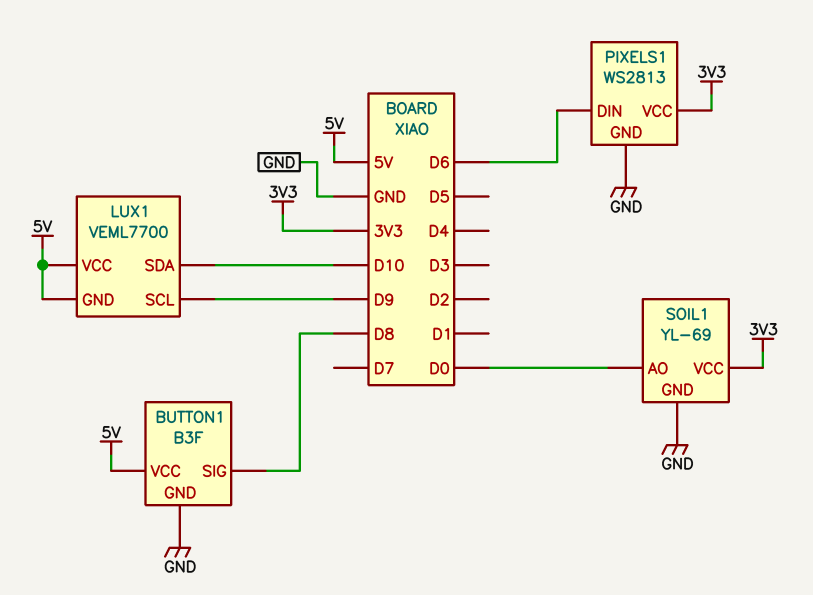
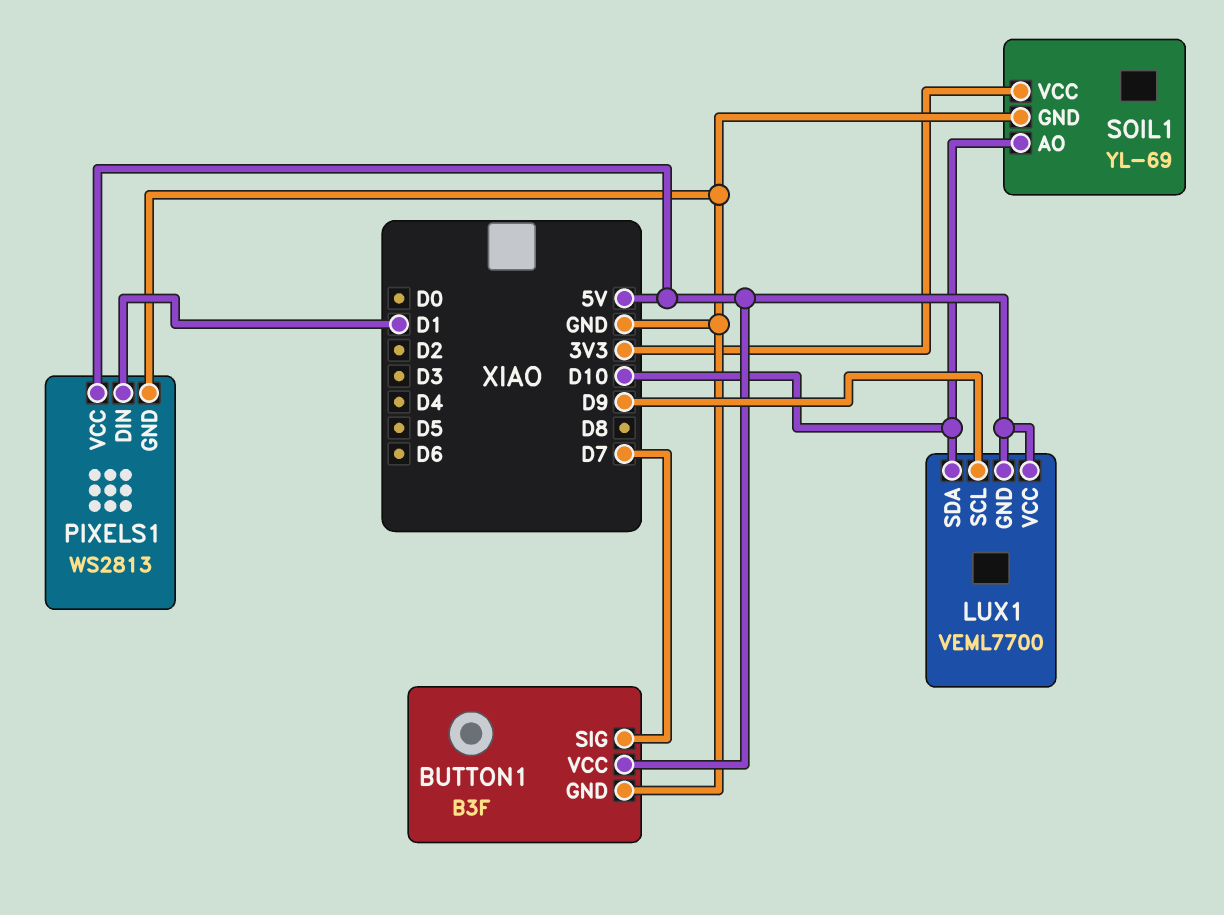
BUTTON1 pin SIG: D8 -> D7
PIXELS1 pin DIN: D6 -> D1
PIXELS1 pin VCC: 3V3 -> 5V
SOIL1 pin AO: D0 -> D10

